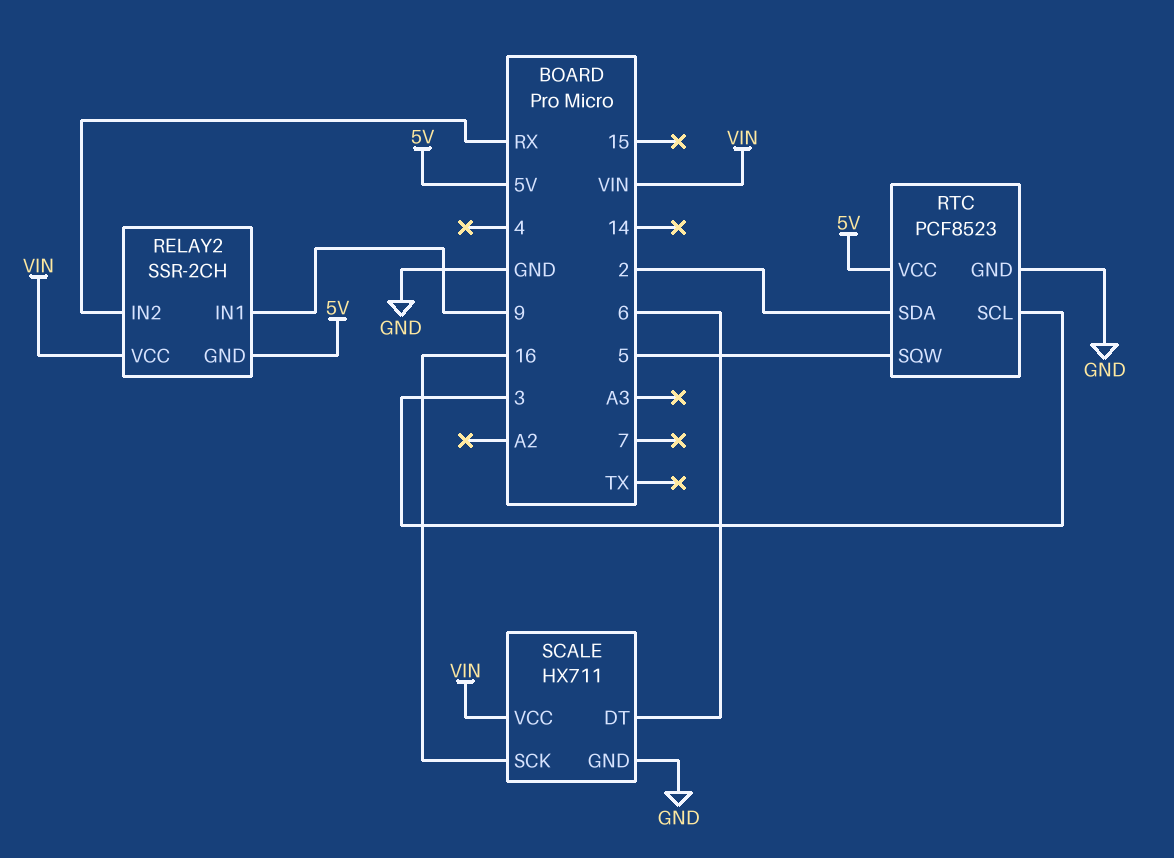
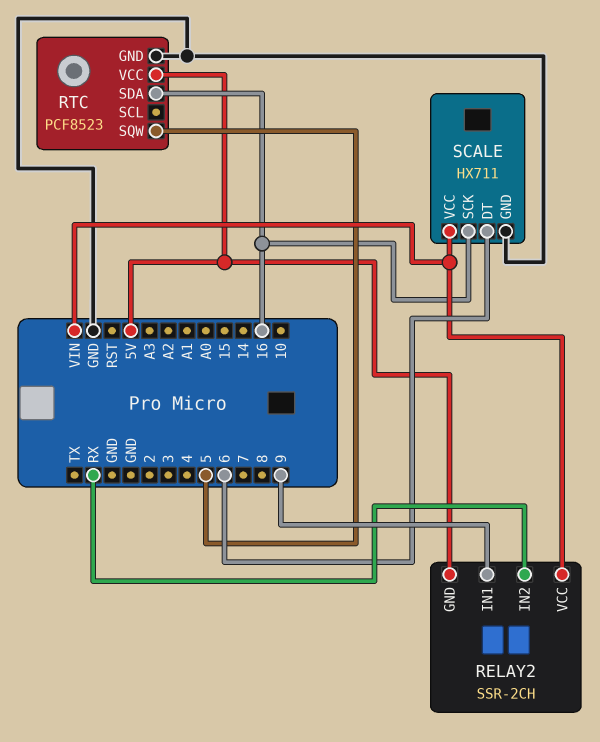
RTC pin SCL: 3 -> none
RTC pin SDA: 2 -> 16

